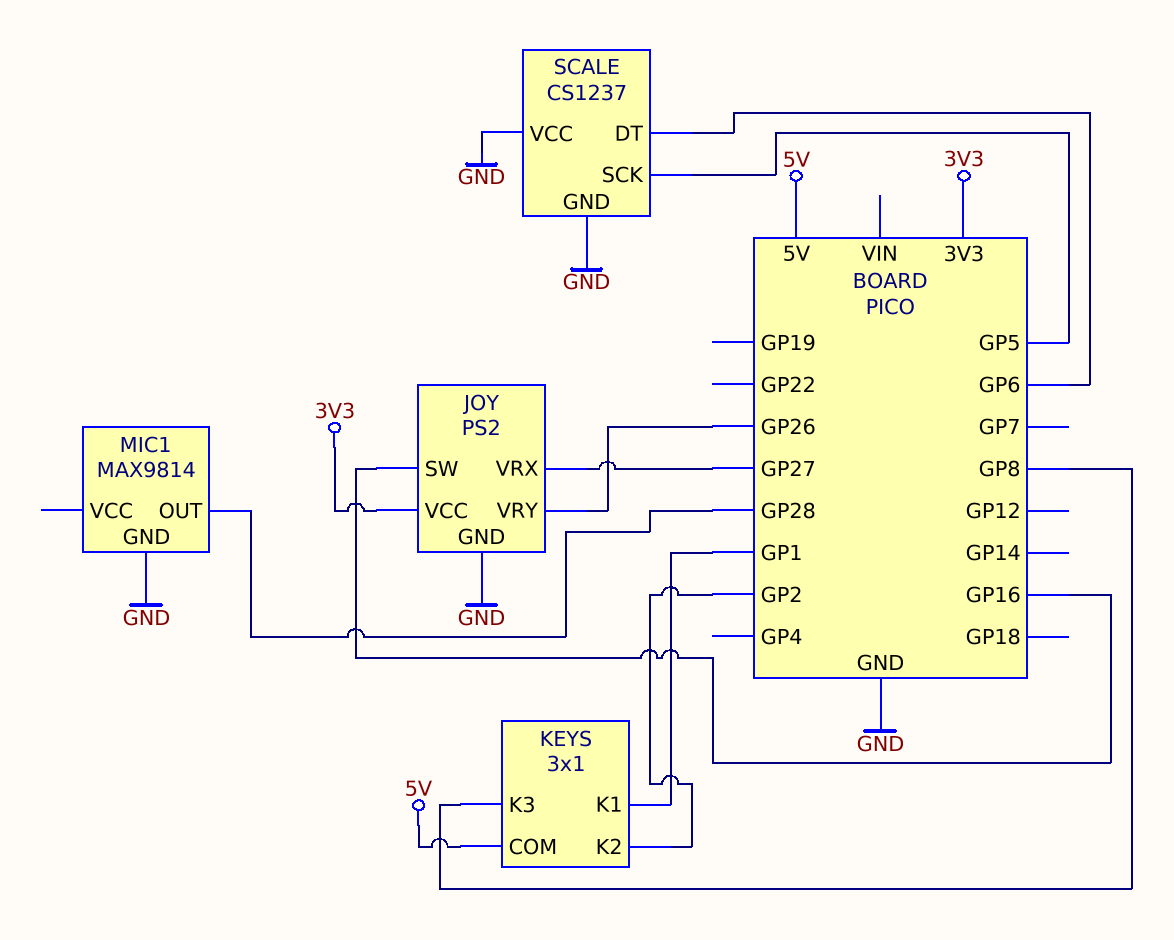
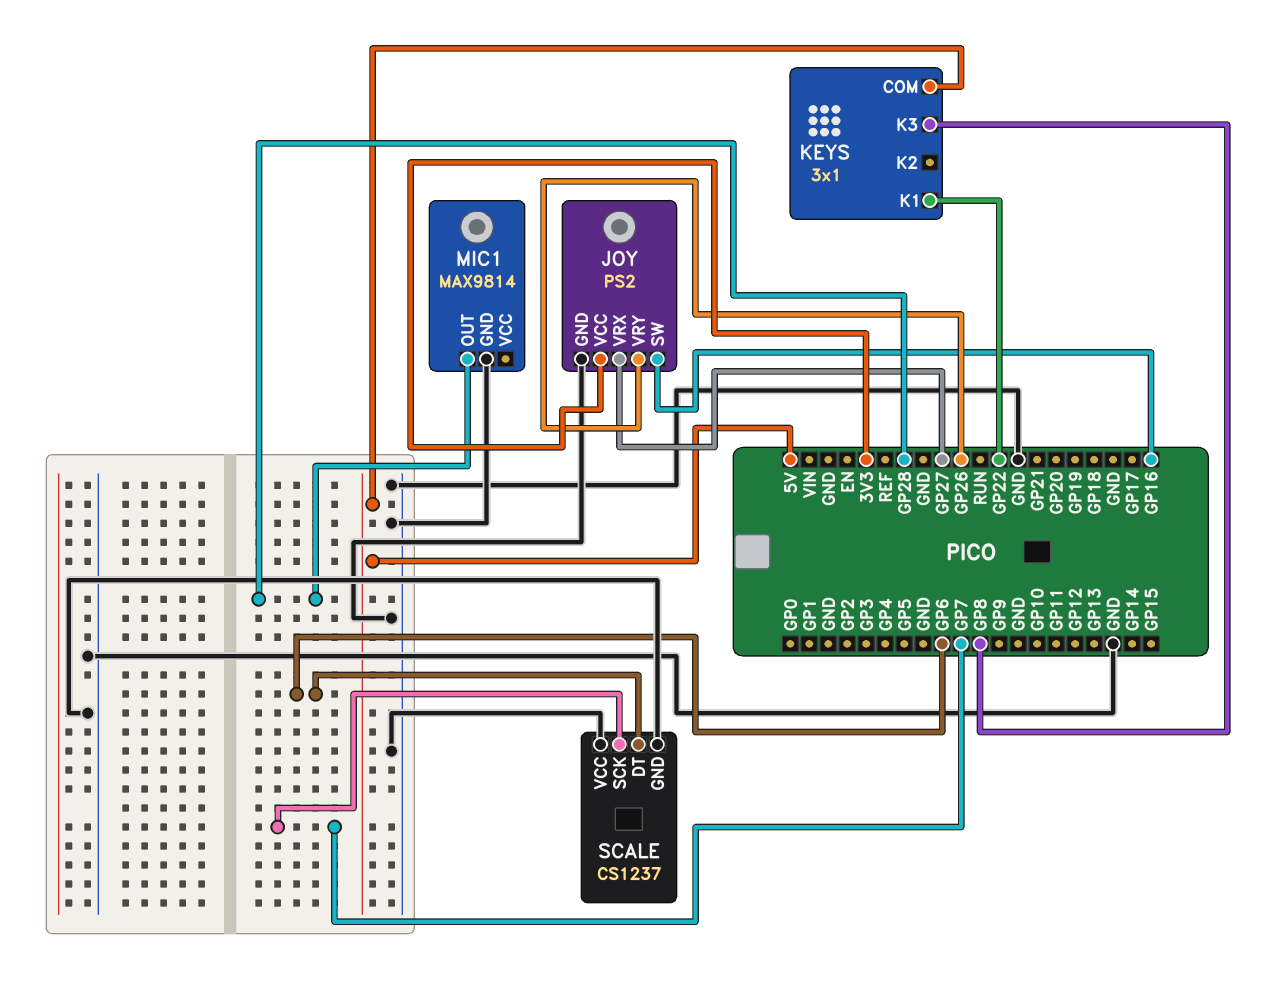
KEYS pin K1: GP1 -> GP22
KEYS pin K2: GP2 -> none
SCALE pin SCK: GP5 -> GP7

